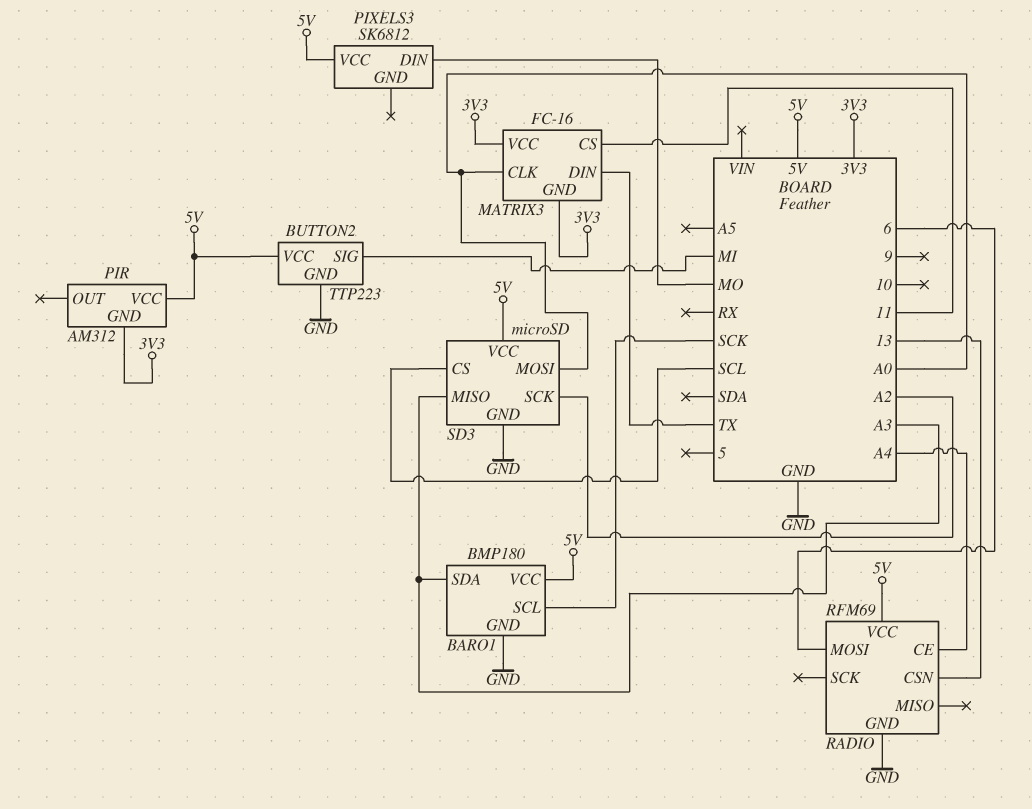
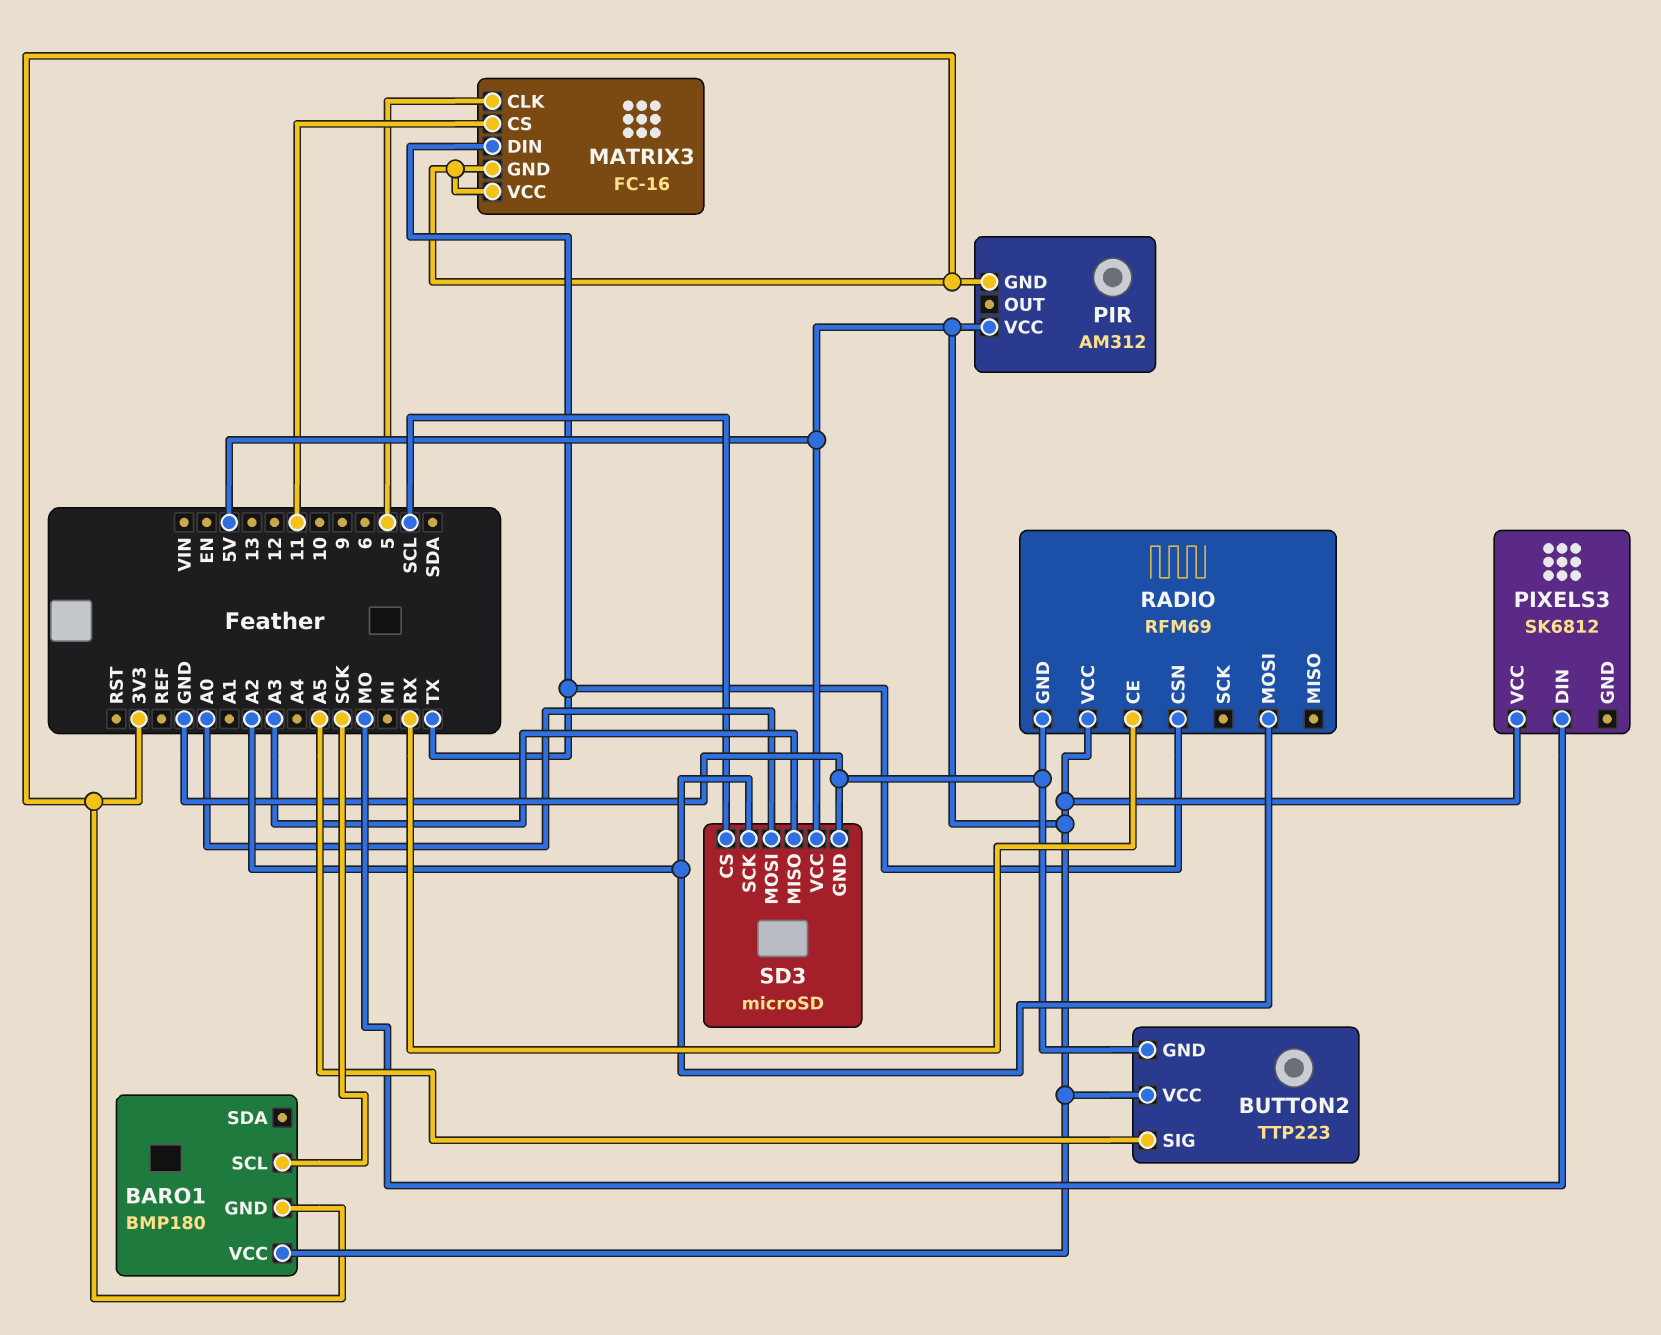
BARO1 pin GND: GND -> 3V3
BARO1 pin SDA: A3 -> none
BUTTON2 pin SIG: MI -> A5
MATRIX3 pin CLK: A0 -> 5
RADIO pin CE: A4 -> RX
RADIO pin CSN: 13 -> TX
RADIO pin MOSI: 6 -> A2

